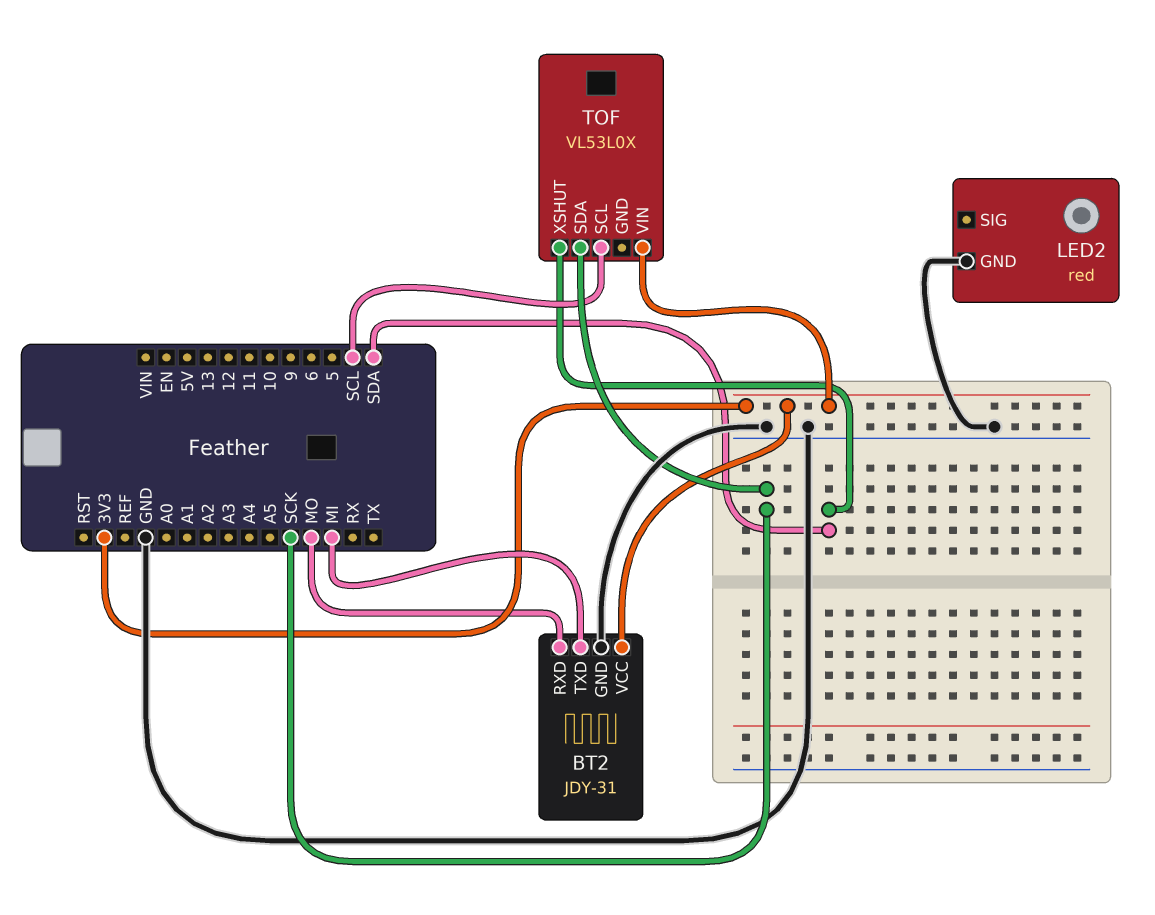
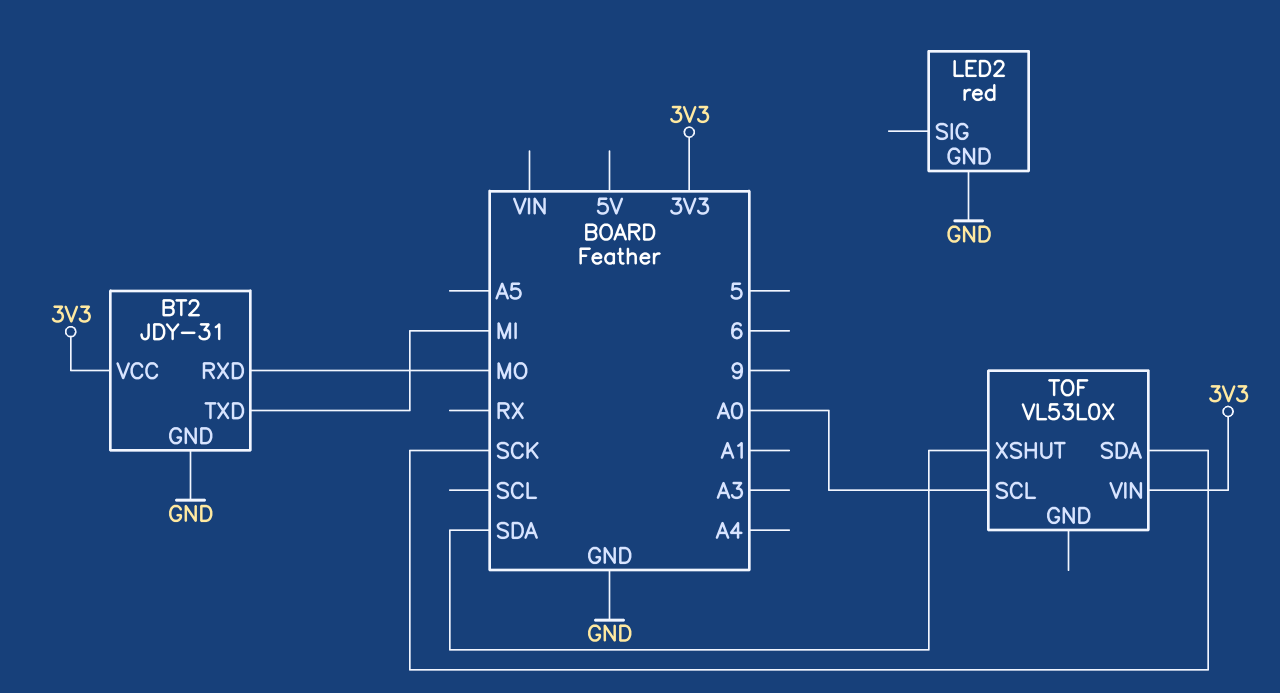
TOF pin SCL: SCL -> A0

